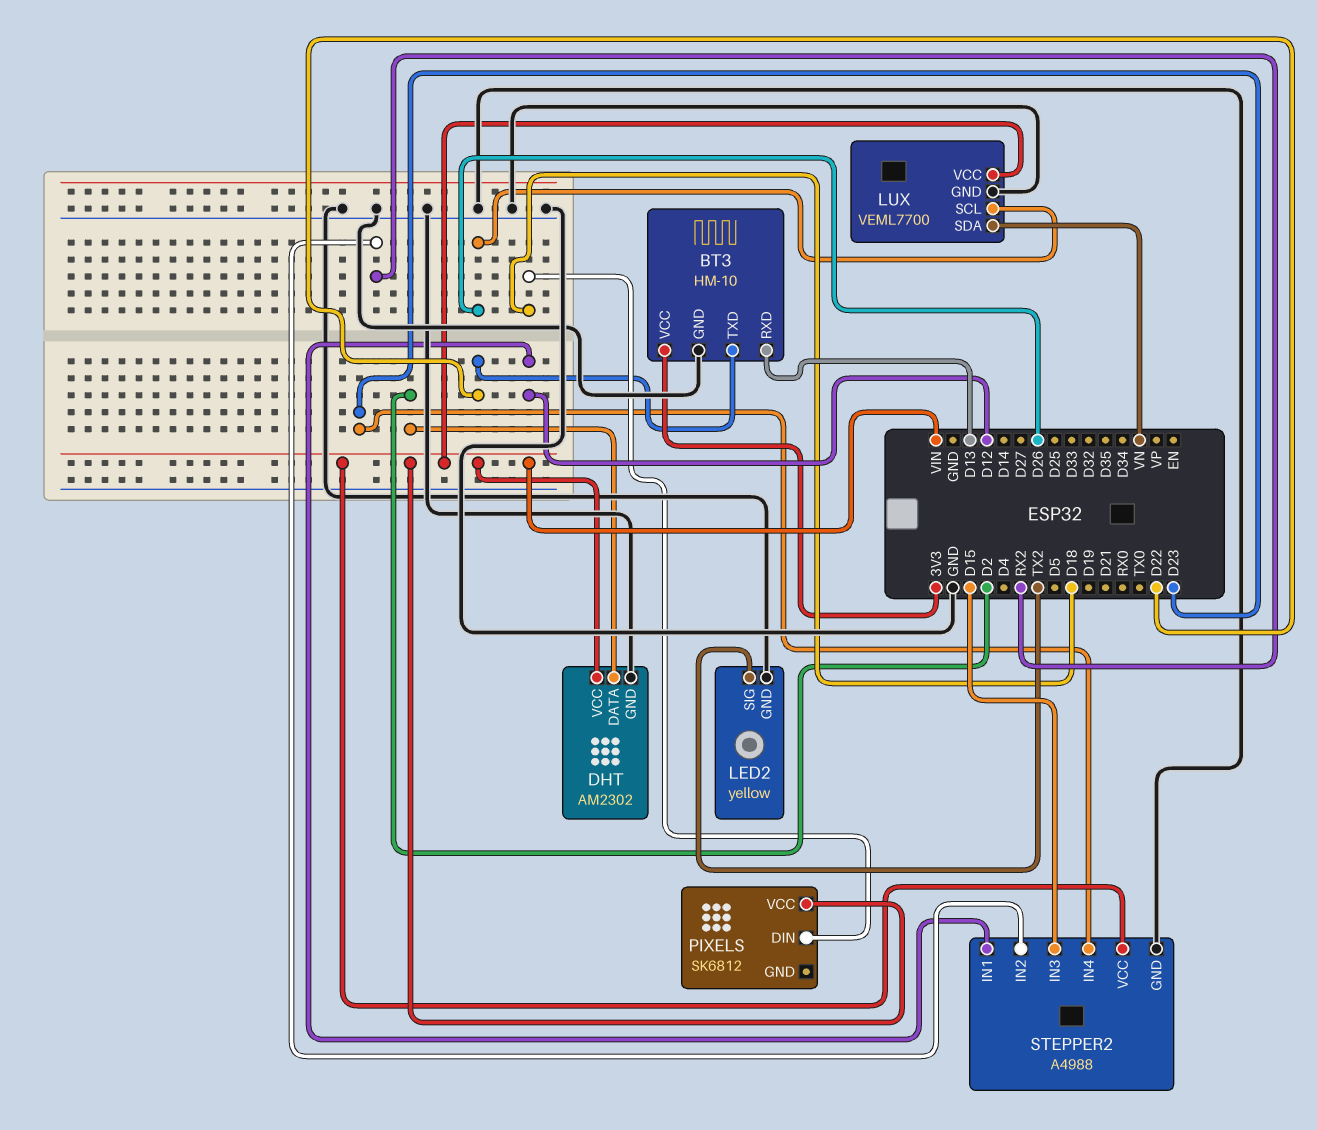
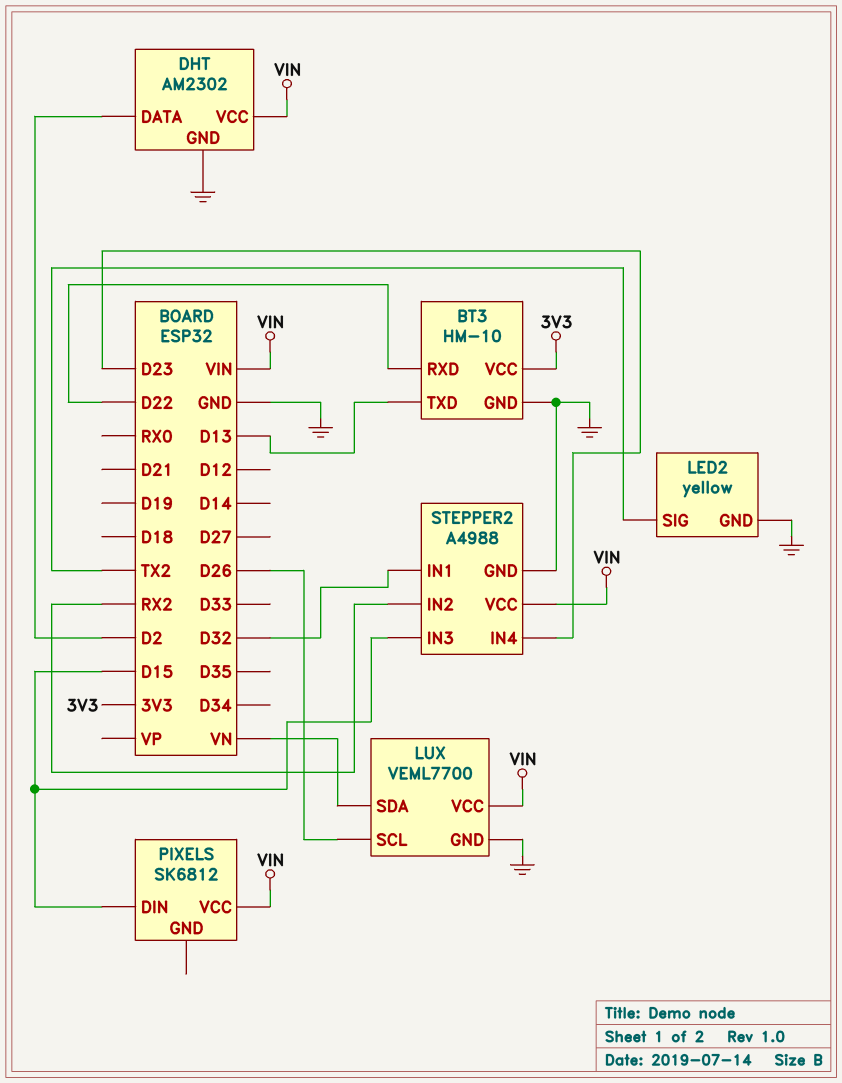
BT3 pin RXD: D13 -> D22
BT3 pin TXD: D22 -> D13
PIXELS pin DIN: D18 -> D15
STEPPER2 pin IN1: D12 -> D32

